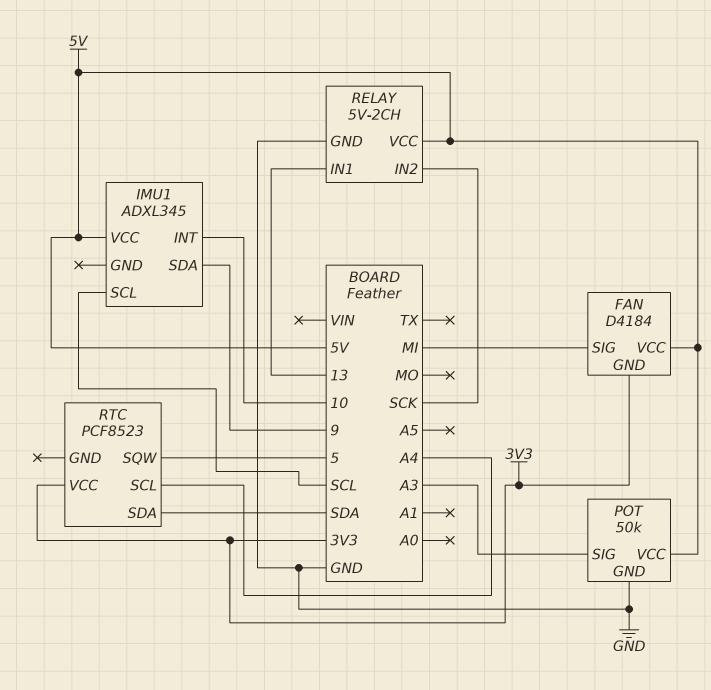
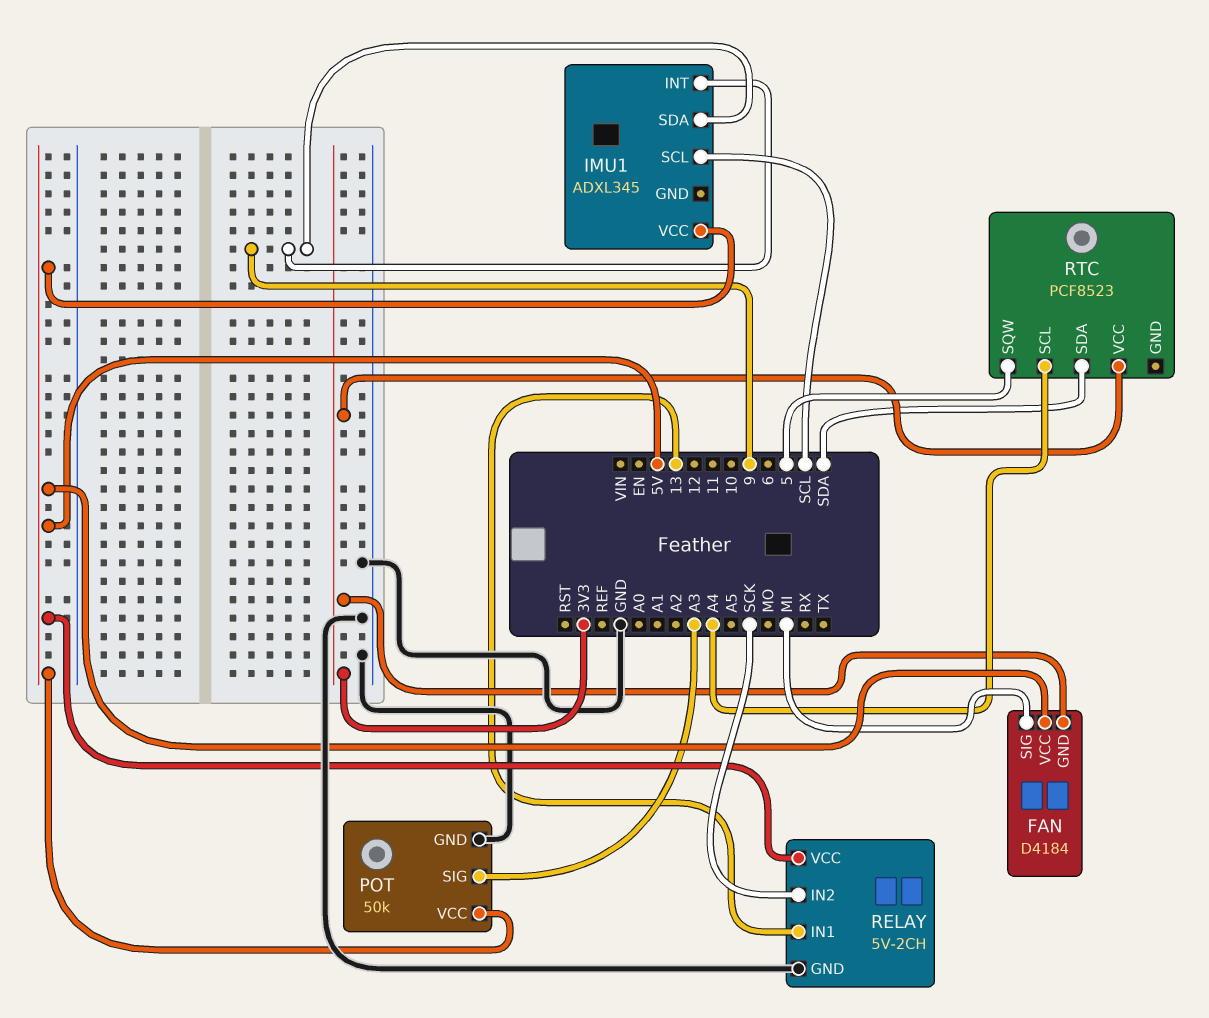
IMU1 pin INT: 10 -> 9

